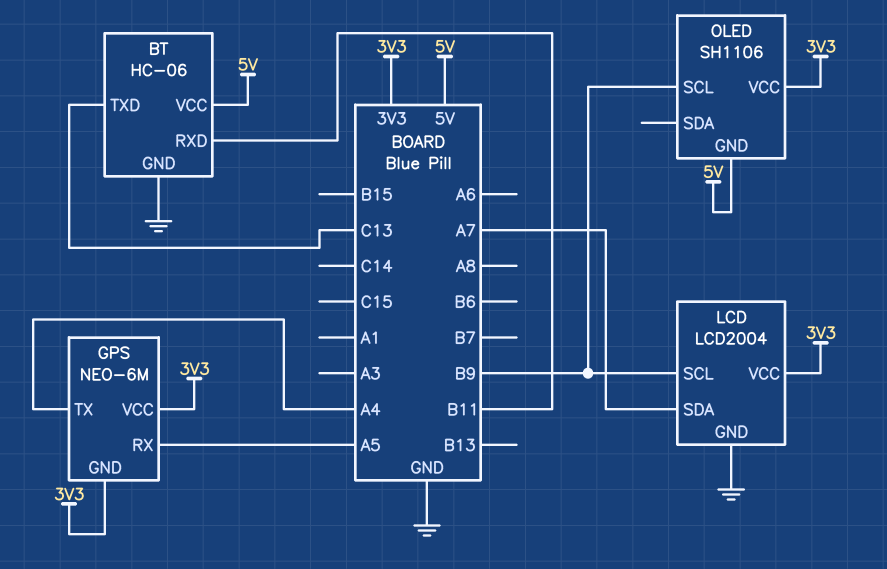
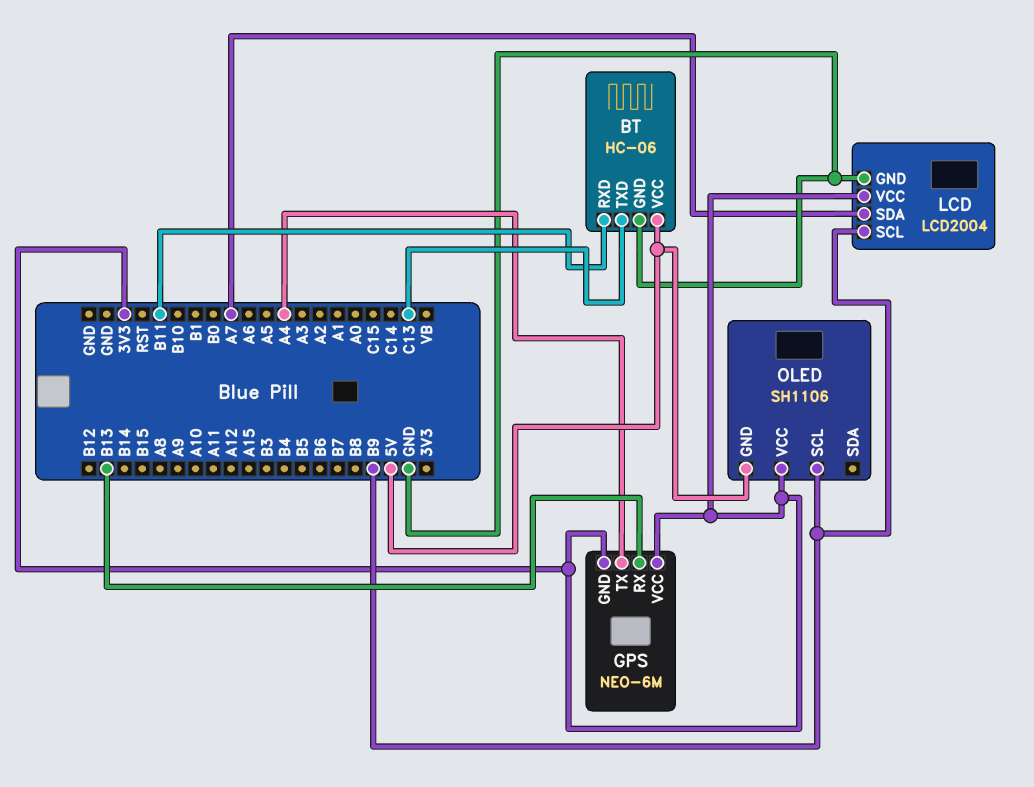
GPS pin RX: A5 -> B13

